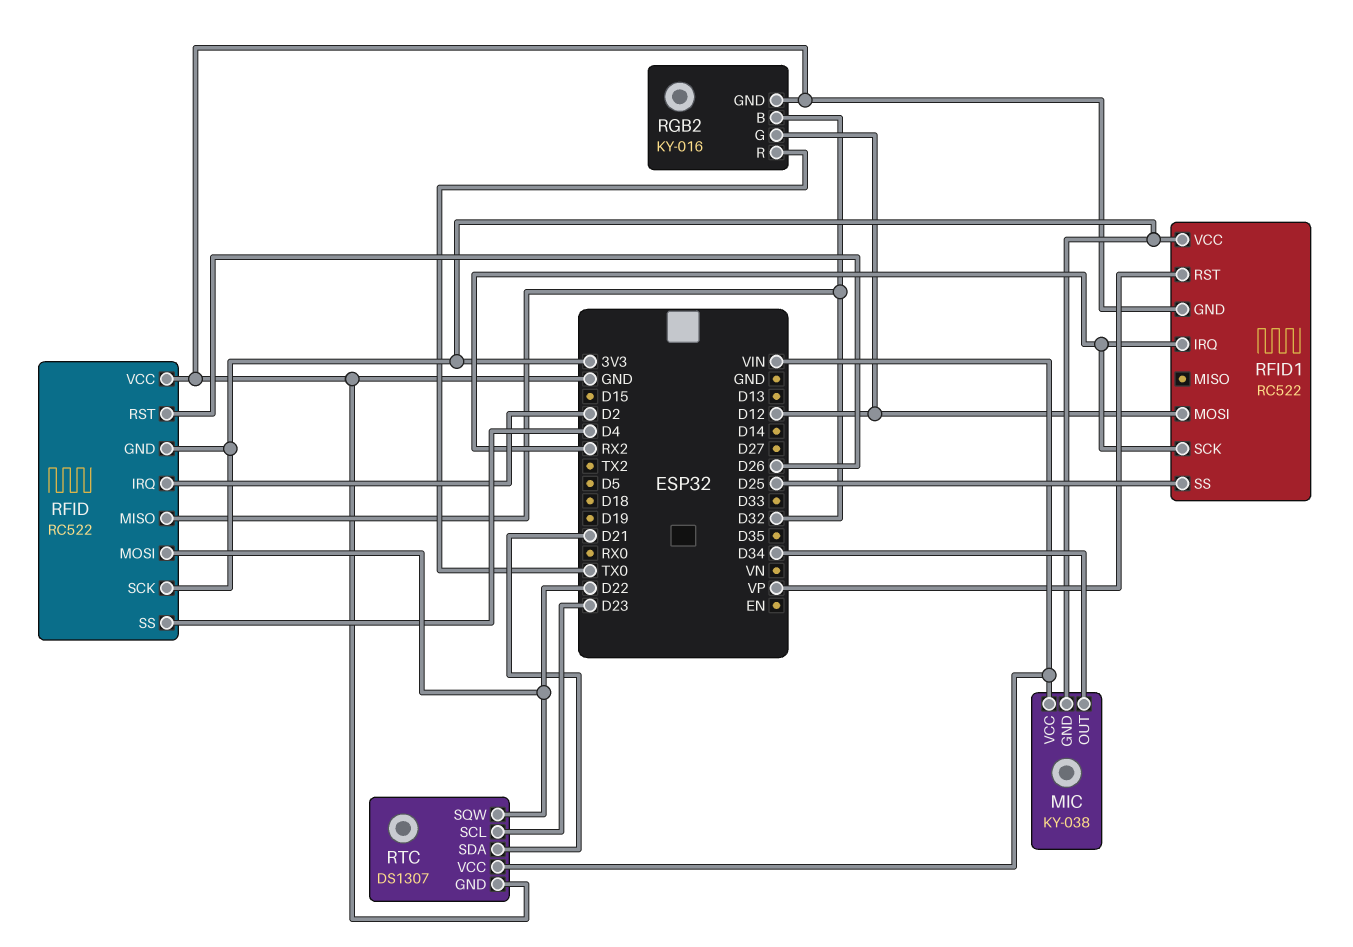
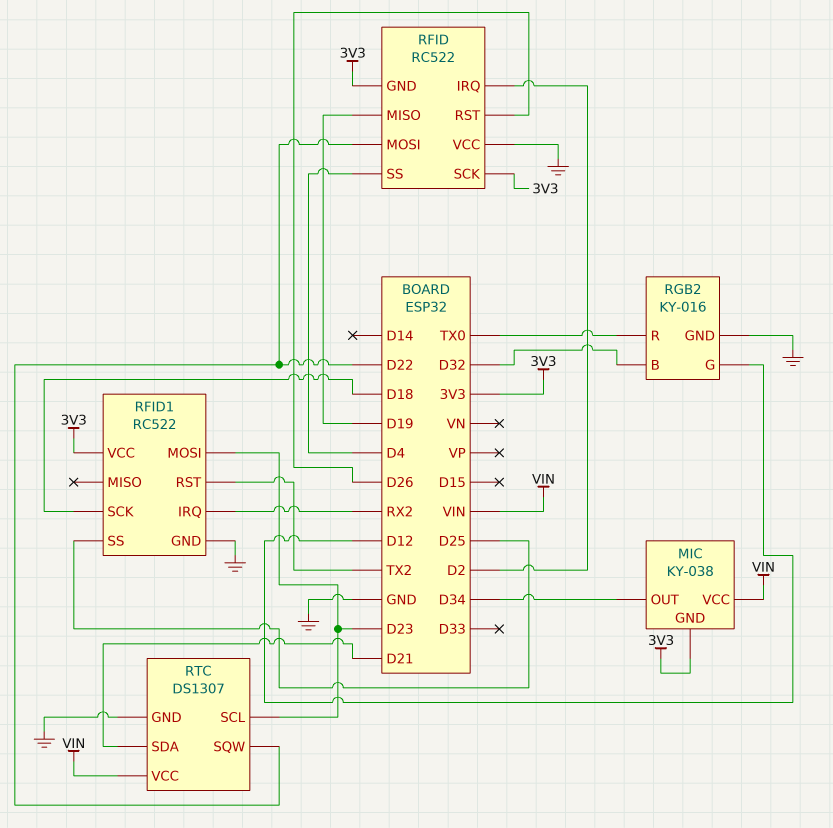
RFID pin MISO: D32 -> D19
RFID1 pin MOSI: D12 -> D23
RFID1 pin RST: VP -> TX2
RFID1 pin SCK: RX2 -> D18

